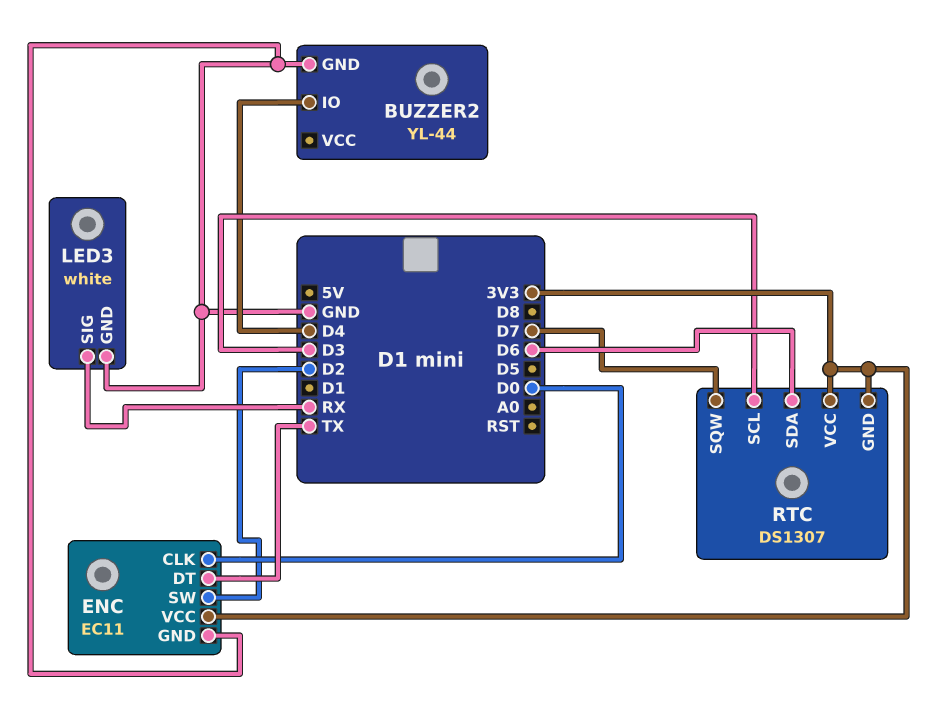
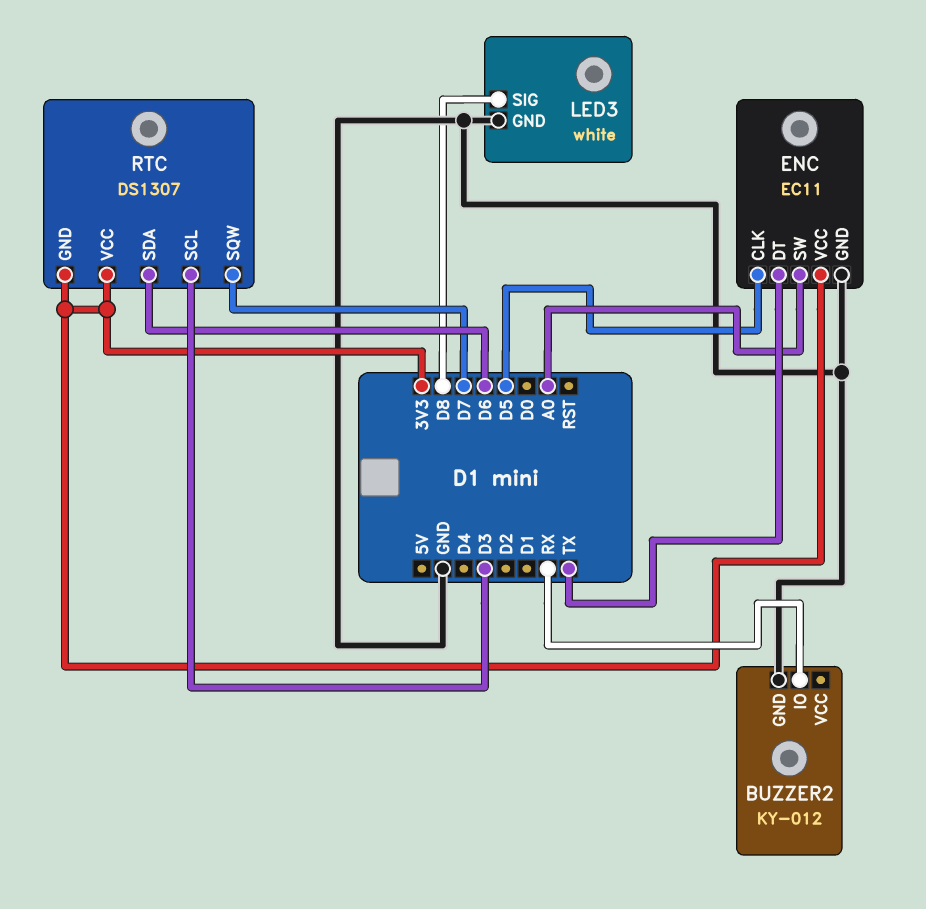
BUZZER2: YL-44 -> KY-012
BUZZER2 pin IO: D4 -> RX
ENC pin CLK: D0 -> D5
ENC pin SW: D2 -> A0
LED3 pin SIG: RX -> D8

